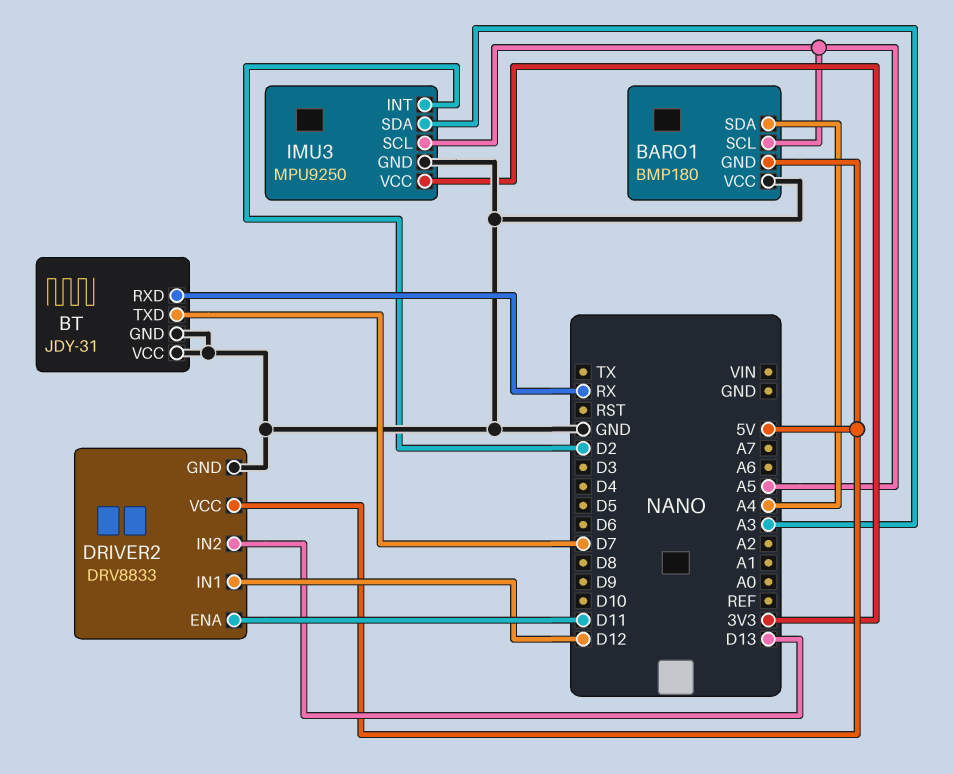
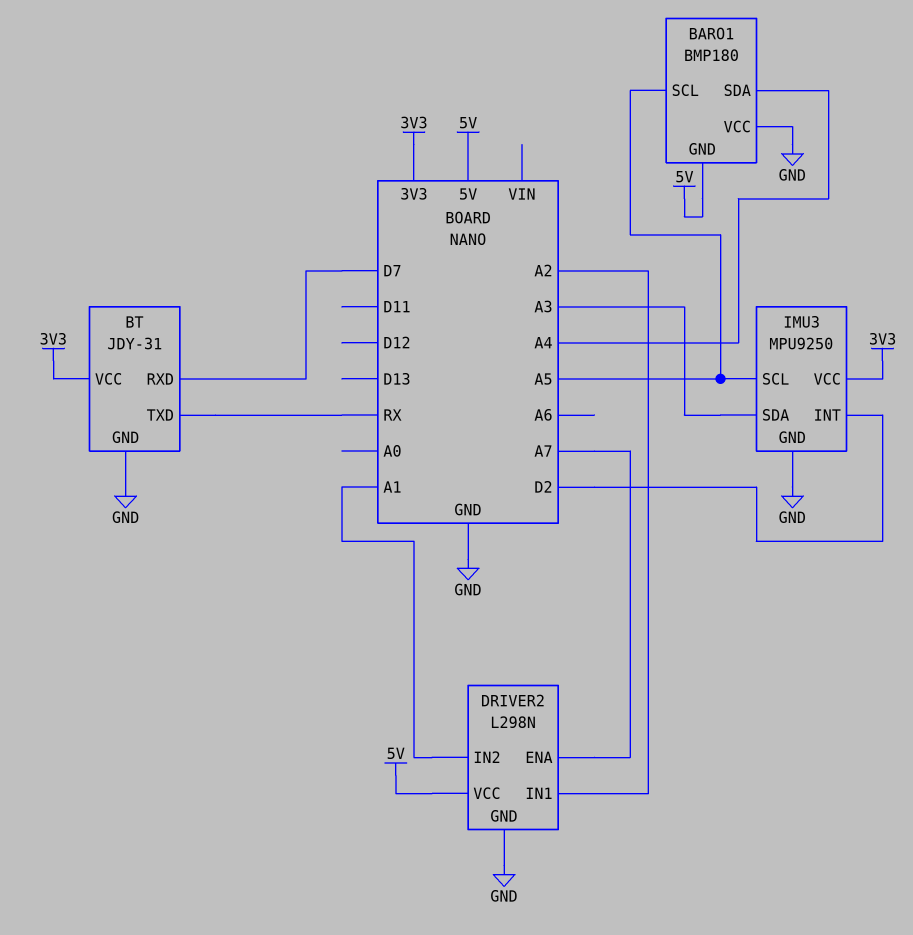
BT pin RXD: RX -> D7
BT pin TXD: D7 -> RX
BT pin VCC: GND -> 3V3
DRIVER2: DRV8833 -> L298N
DRIVER2 pin ENA: D11 -> A7
DRIVER2 pin IN1: D12 -> A2
DRIVER2 pin IN2: D13 -> A1

